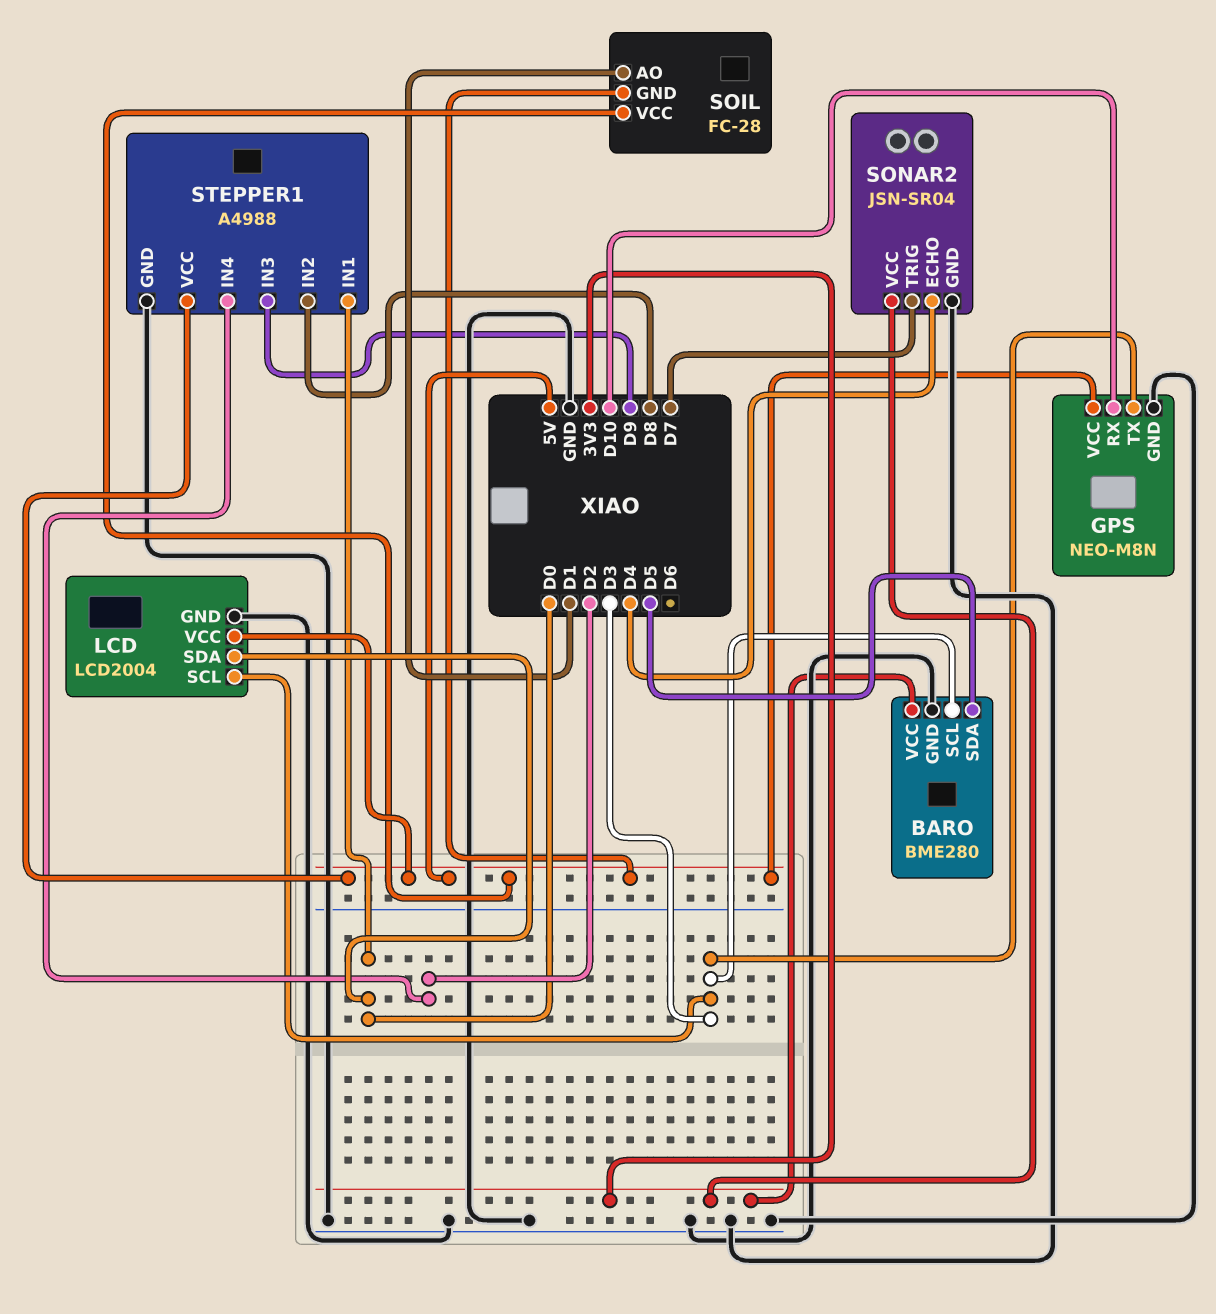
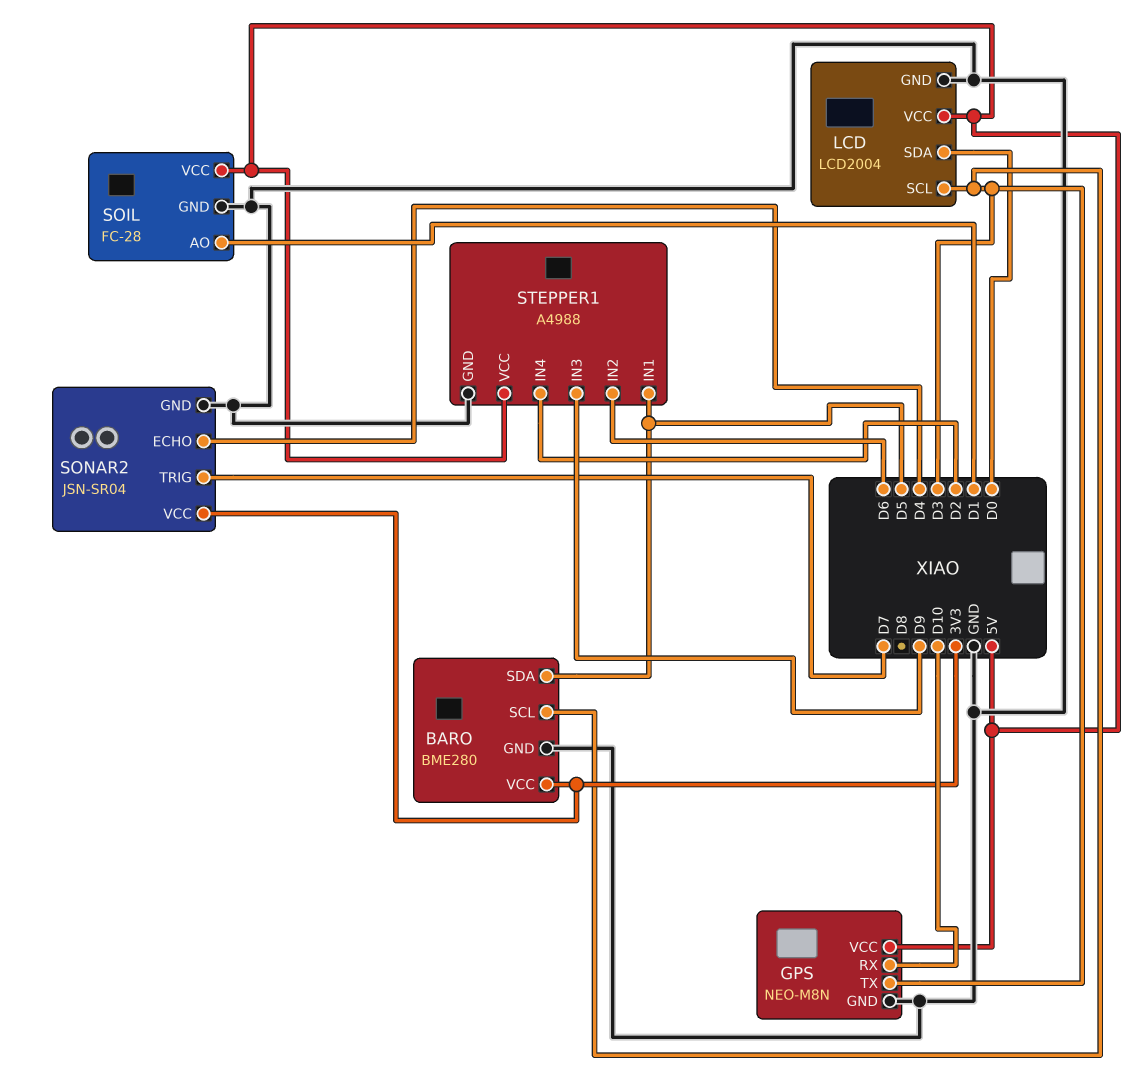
SOIL pin GND: 5V -> GND
STEPPER1 pin IN1: D0 -> D5
STEPPER1 pin IN2: D8 -> D6

